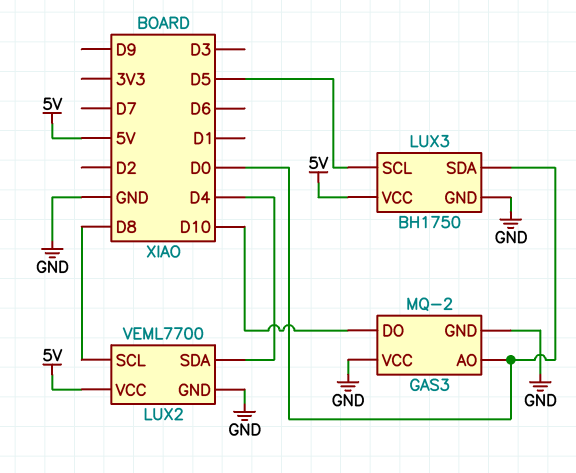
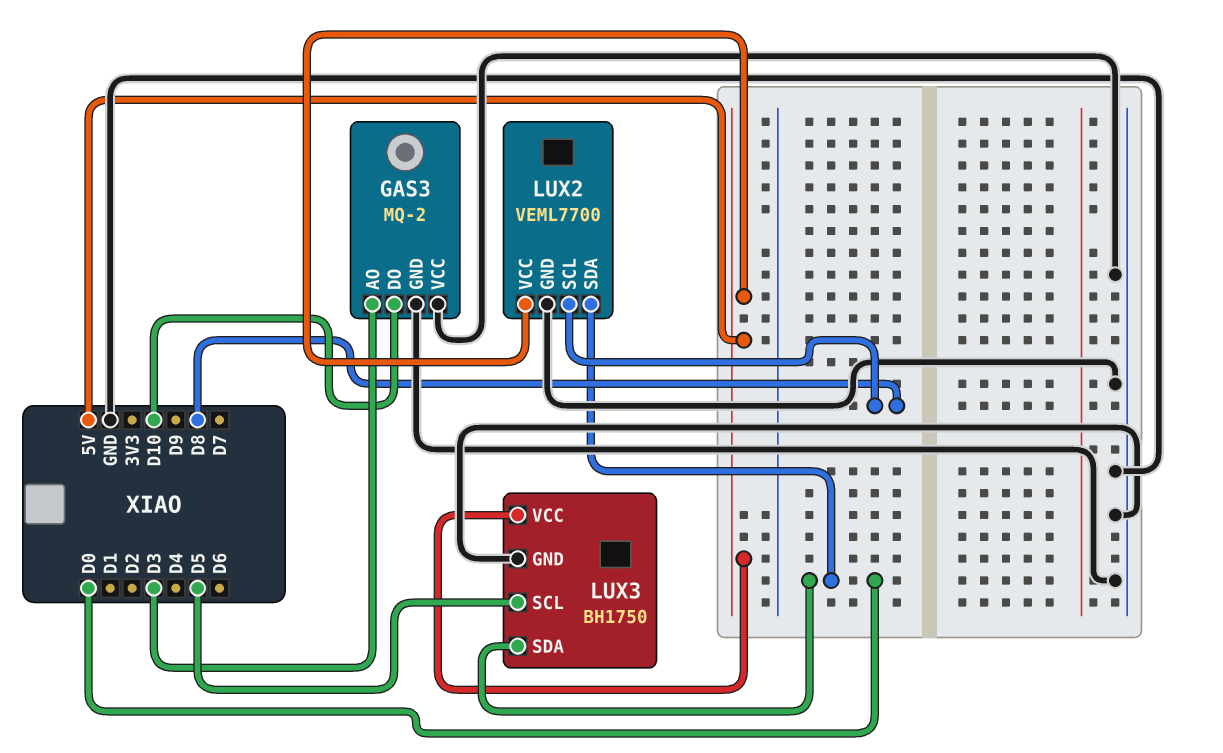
GAS3 pin AO: D0 -> D3
LUX2 pin SDA: D4 -> D0

